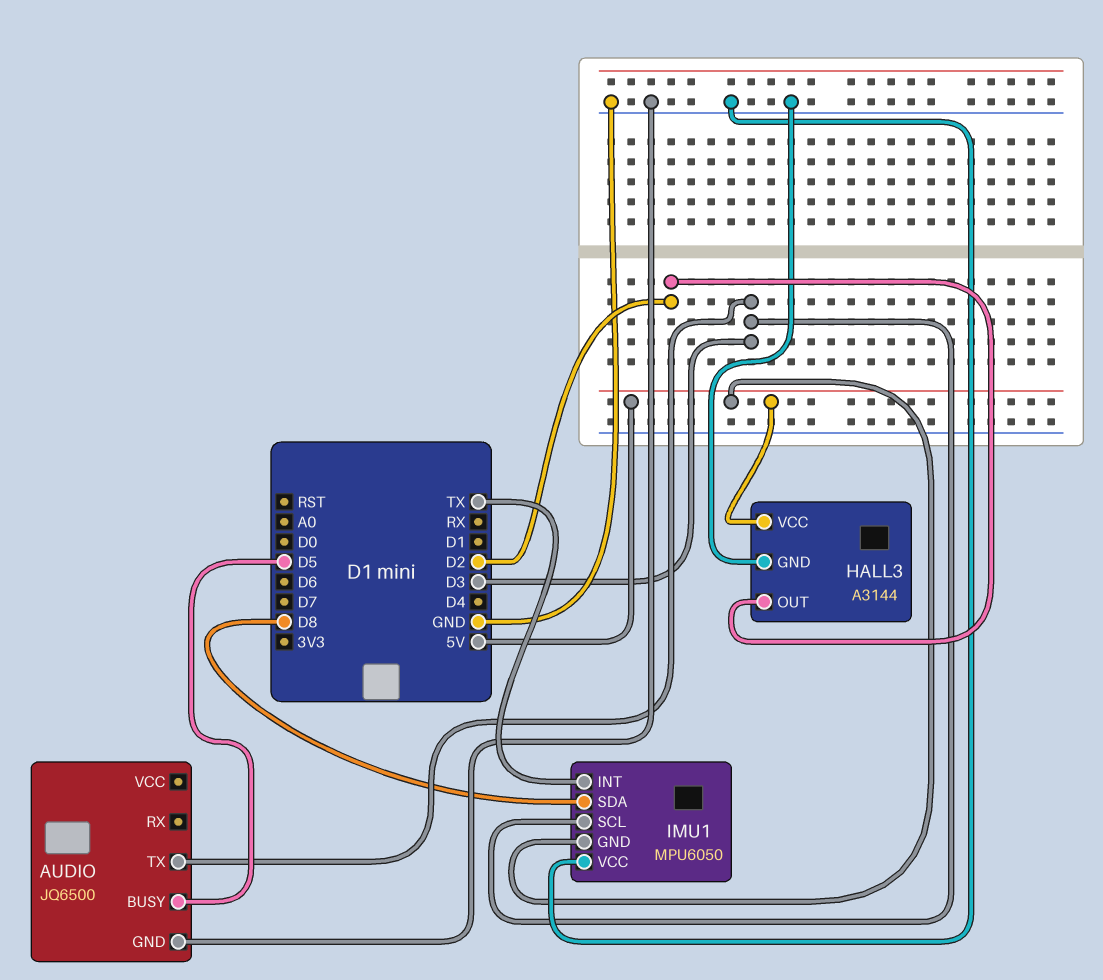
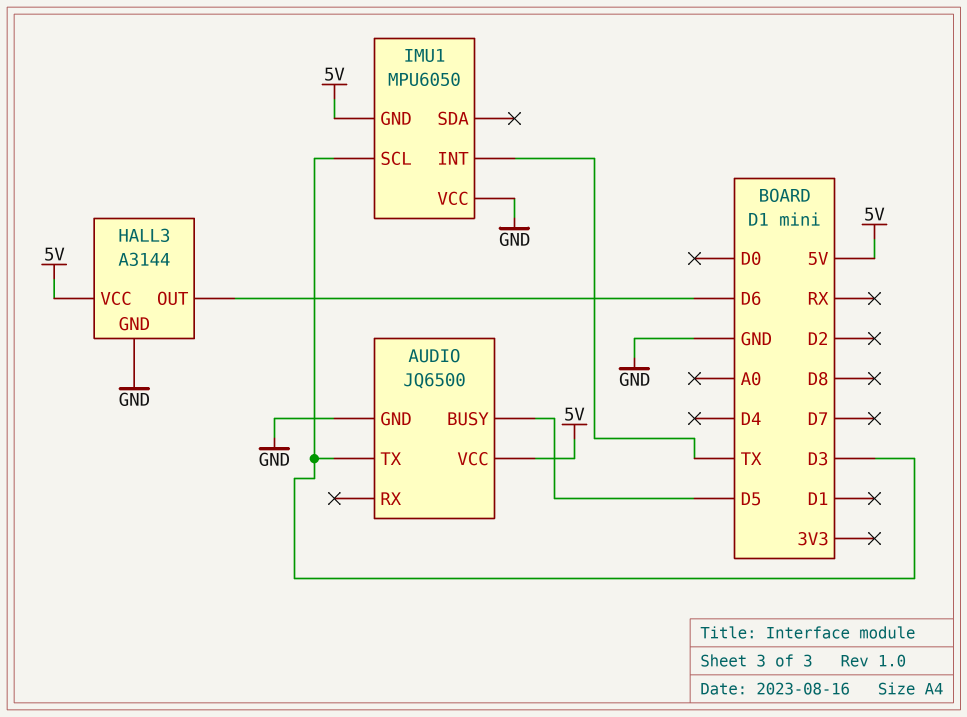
AUDIO pin VCC: none -> 5V
HALL3 pin OUT: D2 -> D6
IMU1 pin SDA: D8 -> none

